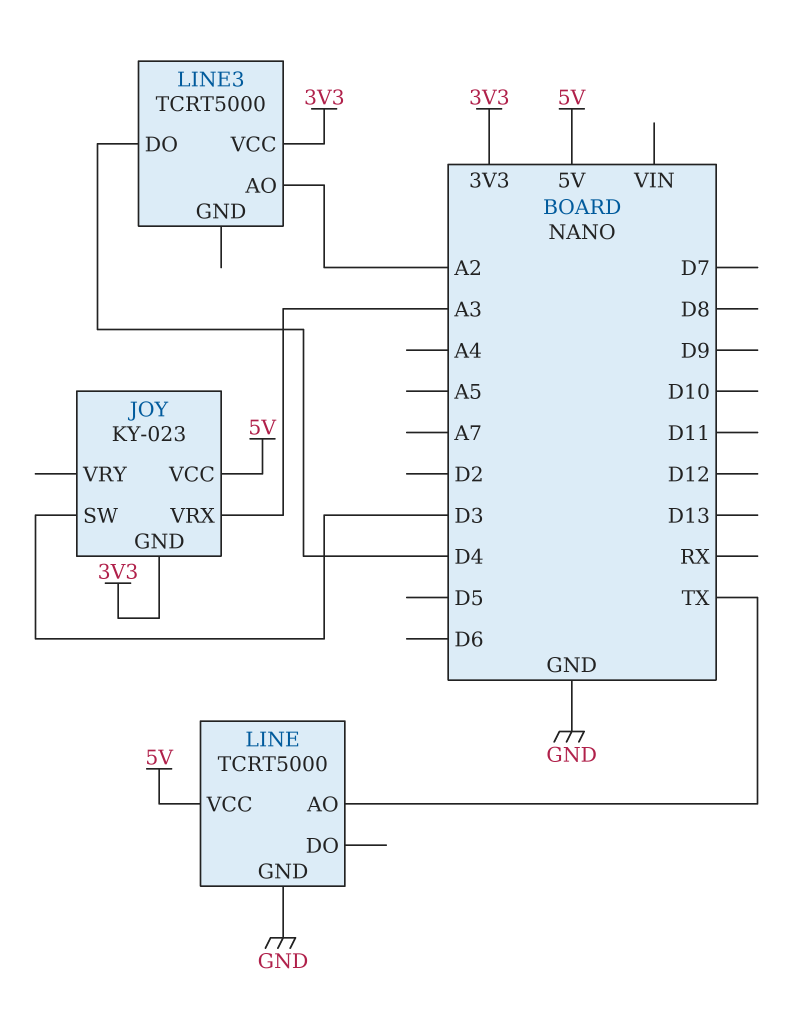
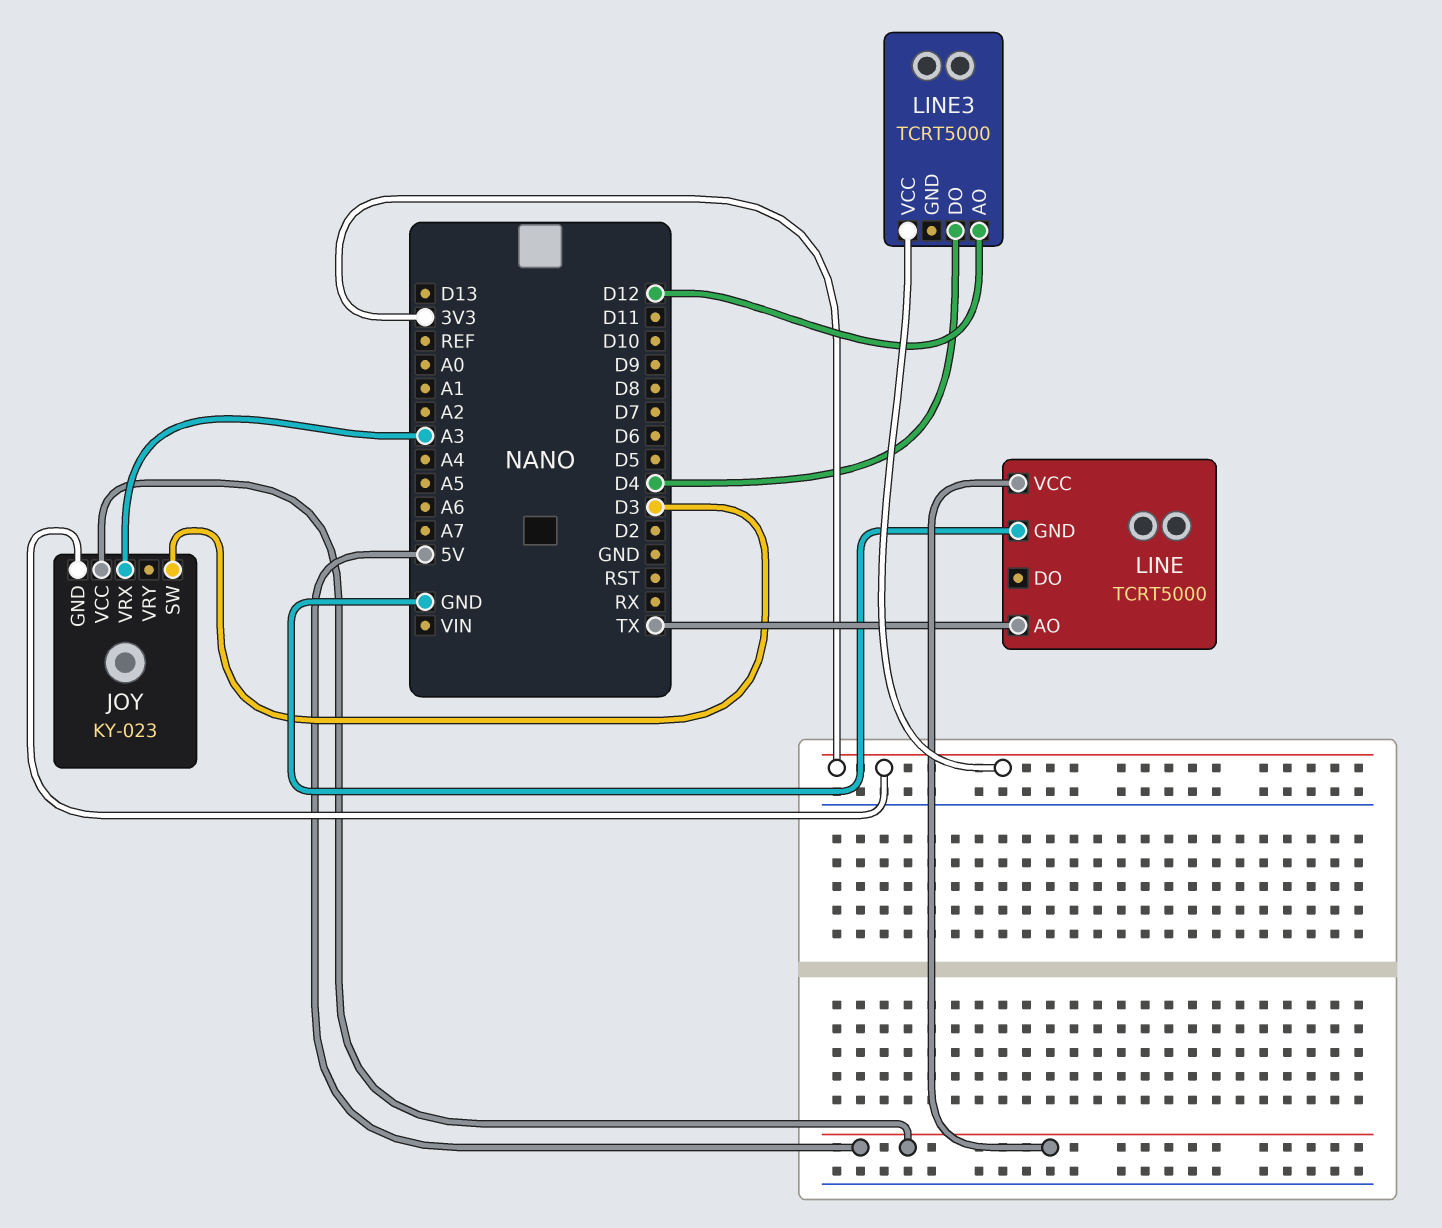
LINE3 pin AO: A2 -> D12

